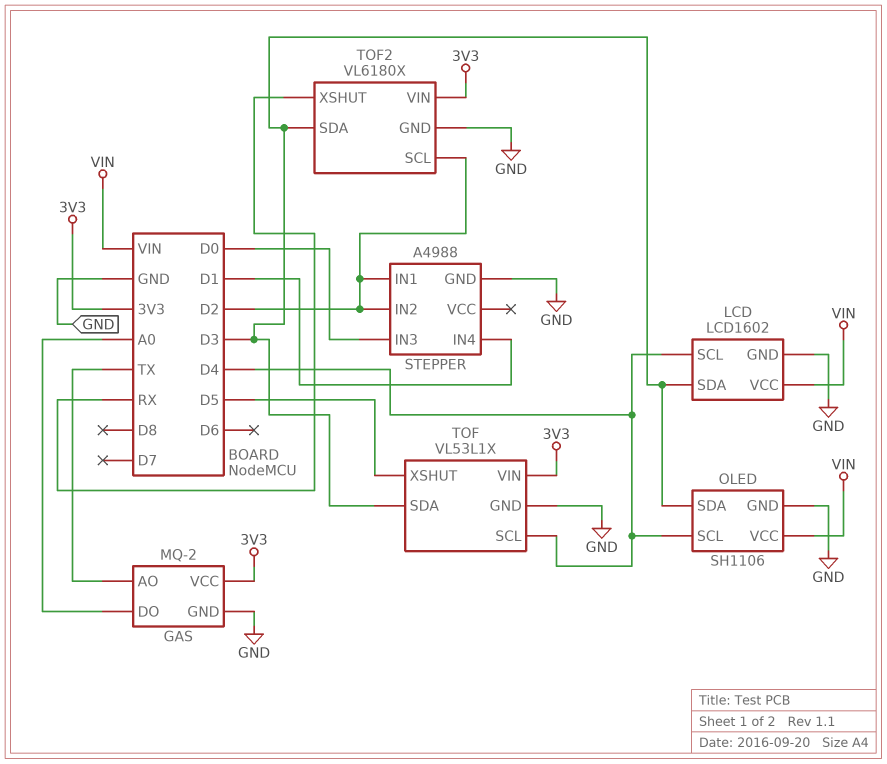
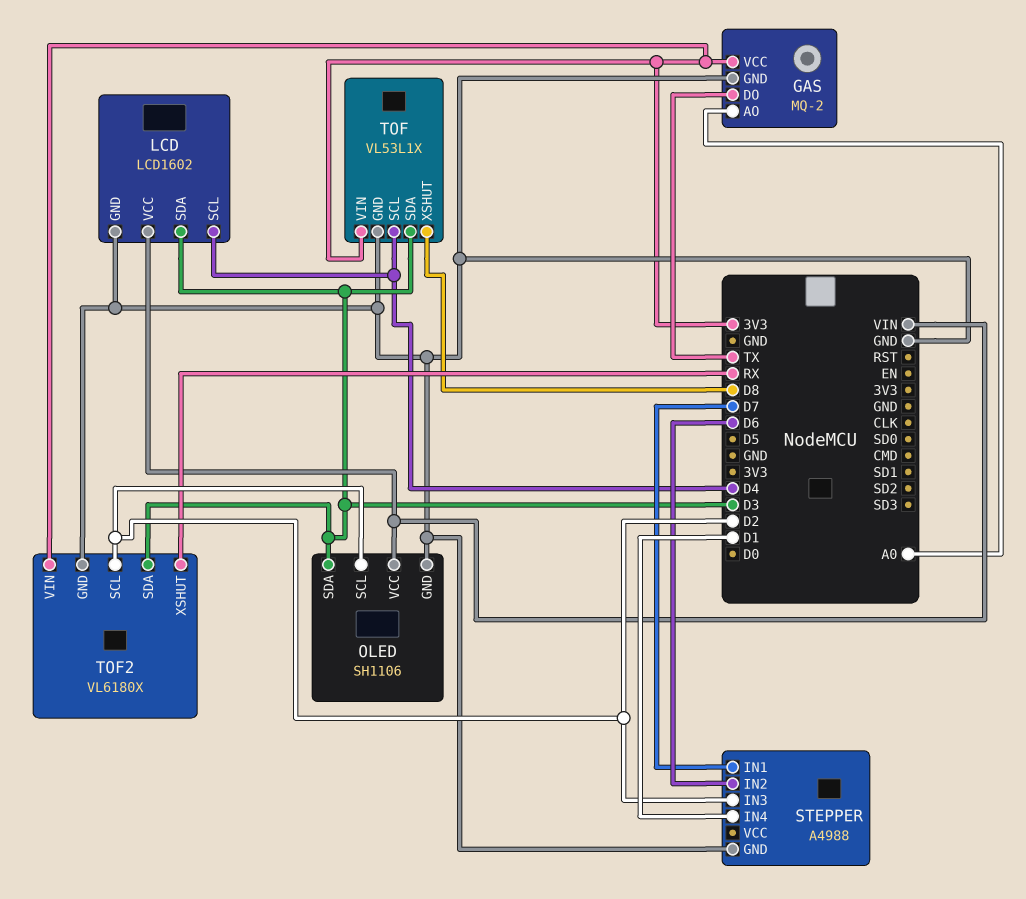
GAS pin AO: TX -> A0
GAS pin DO: A0 -> TX
OLED pin SCL: D4 -> D2
STEPPER pin IN1: D2 -> D7
STEPPER pin IN2: D2 -> D6
STEPPER pin IN3: D0 -> D2
TOF pin XSHUT: D5 -> D8

